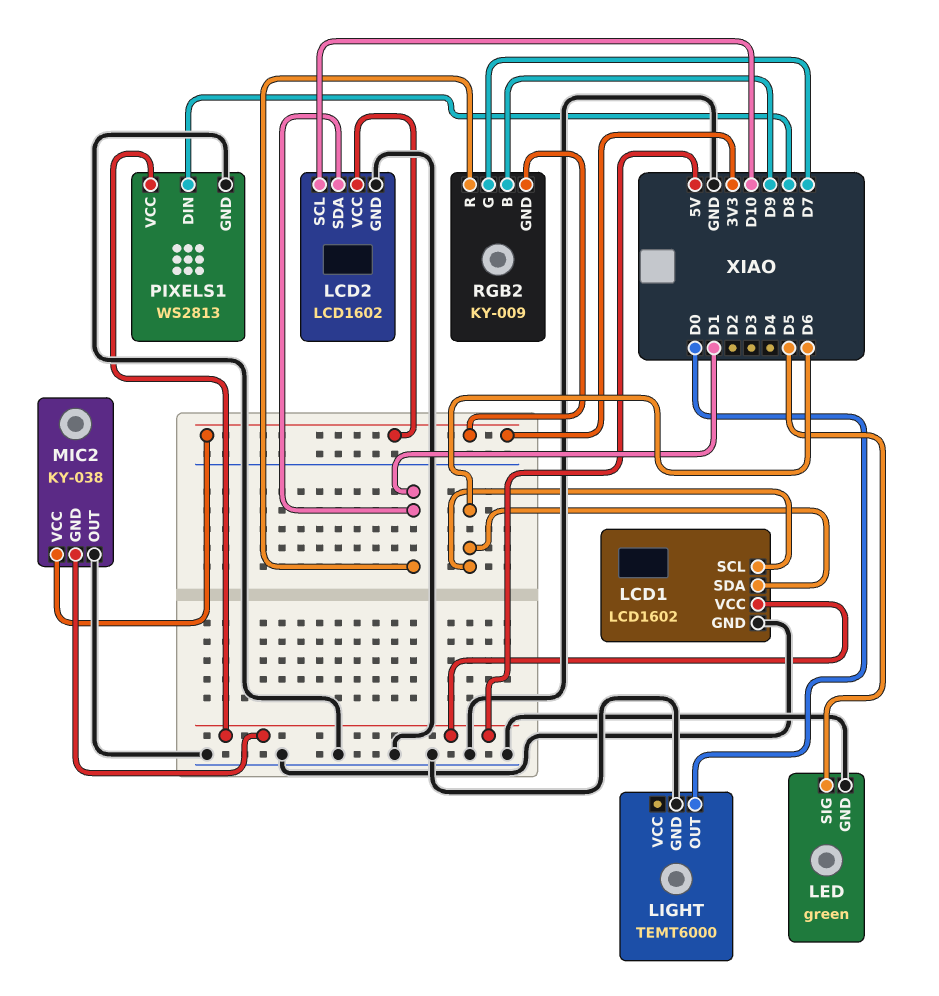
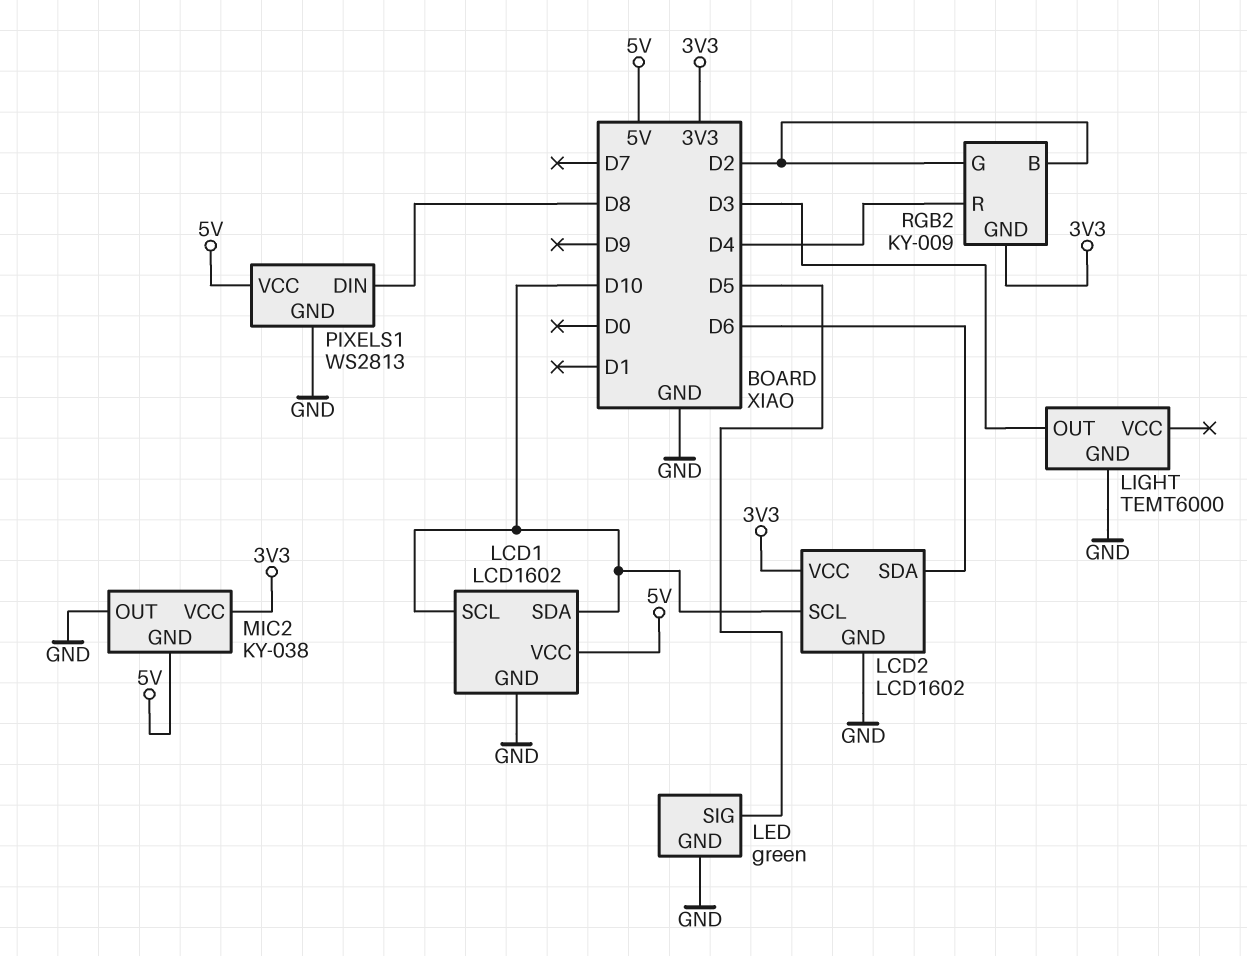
LCD1 pin SCL: D6 -> D10
LCD1 pin SDA: D6 -> D10
LCD2 pin SDA: D1 -> D6
LIGHT pin OUT: D0 -> D3
RGB2 pin B: D9 -> D2
RGB2 pin G: D7 -> D2
RGB2 pin R: D1 -> D4

